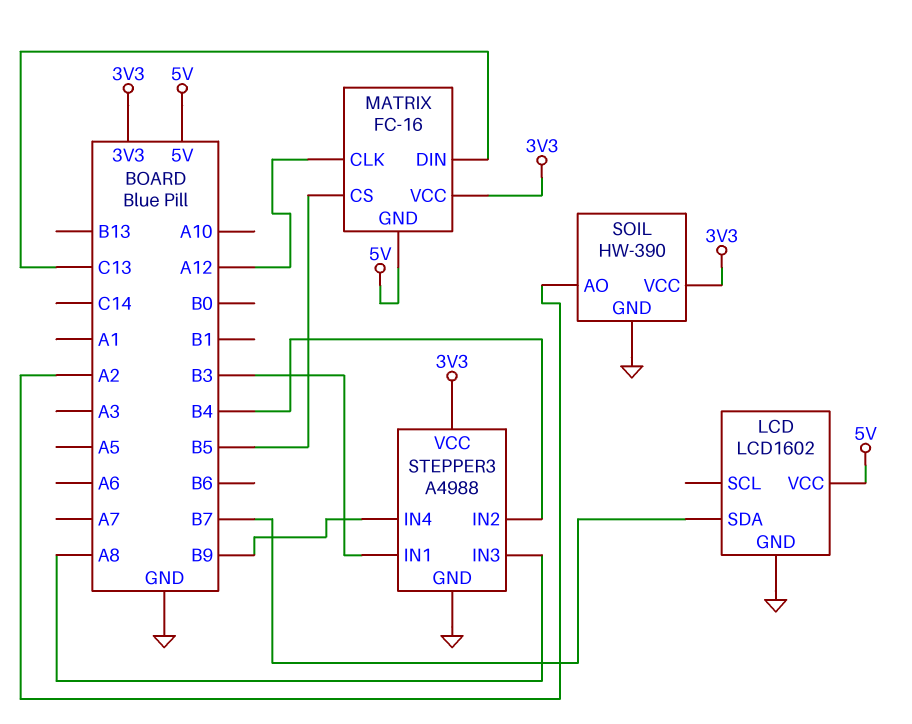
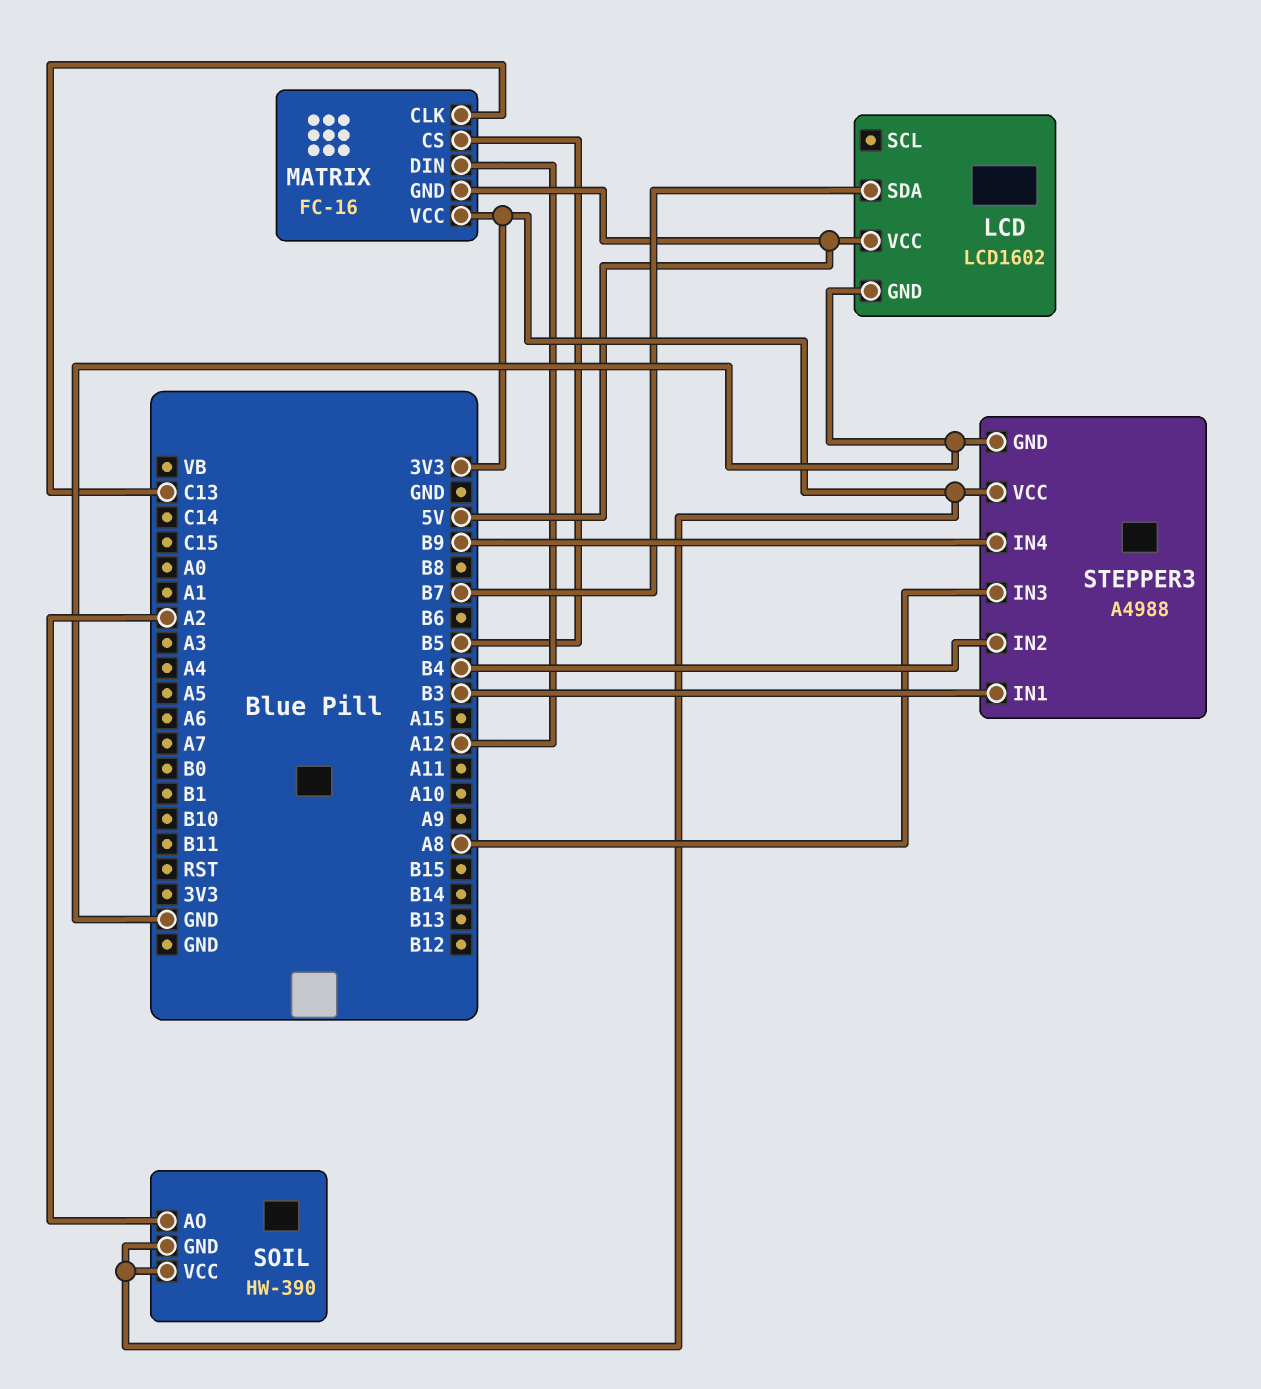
MATRIX pin CLK: A12 -> C13
MATRIX pin DIN: C13 -> A12
SOIL pin GND: GND -> 3V3

